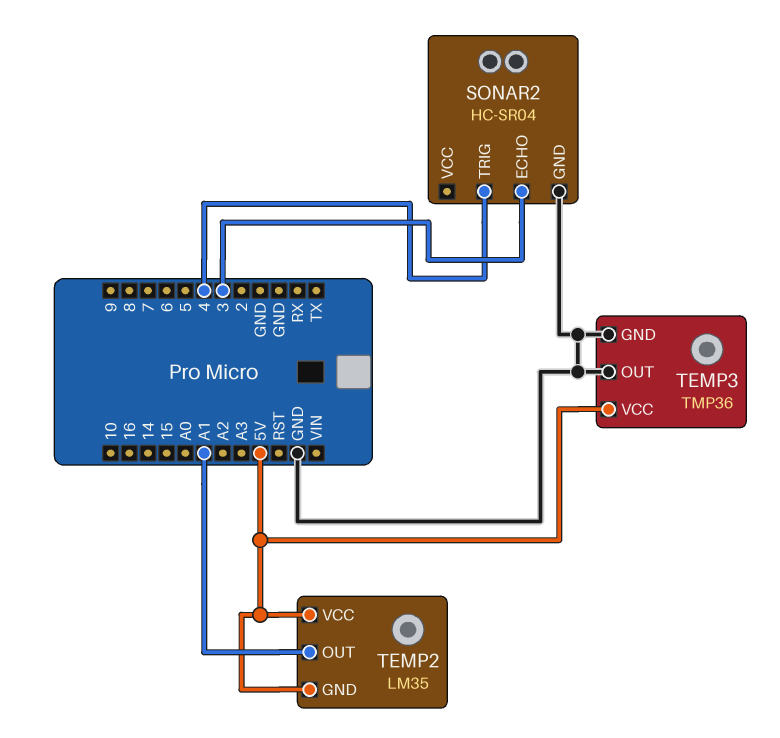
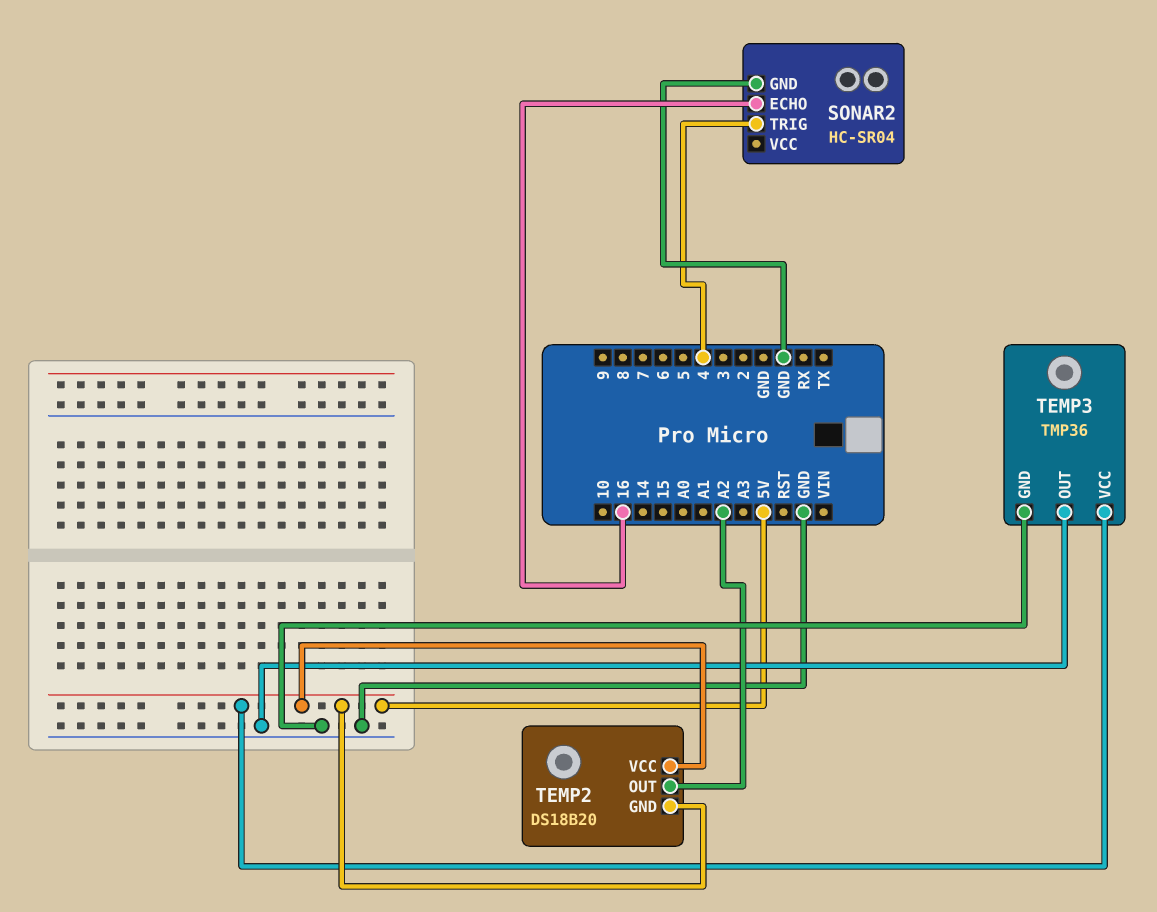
SONAR2 pin ECHO: 3 -> 16
TEMP2: LM35 -> DS18B20
TEMP2 pin OUT: A1 -> A2

